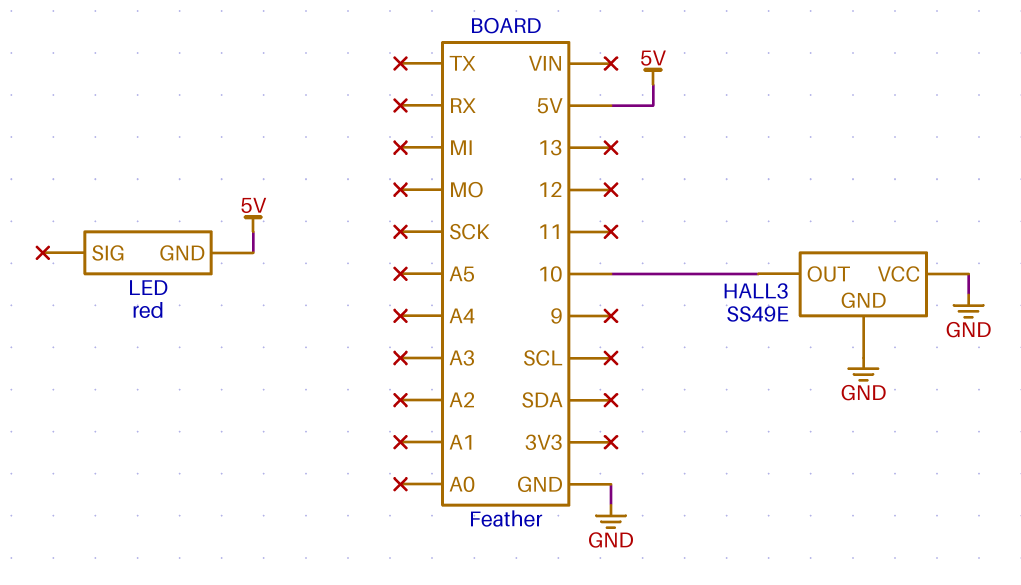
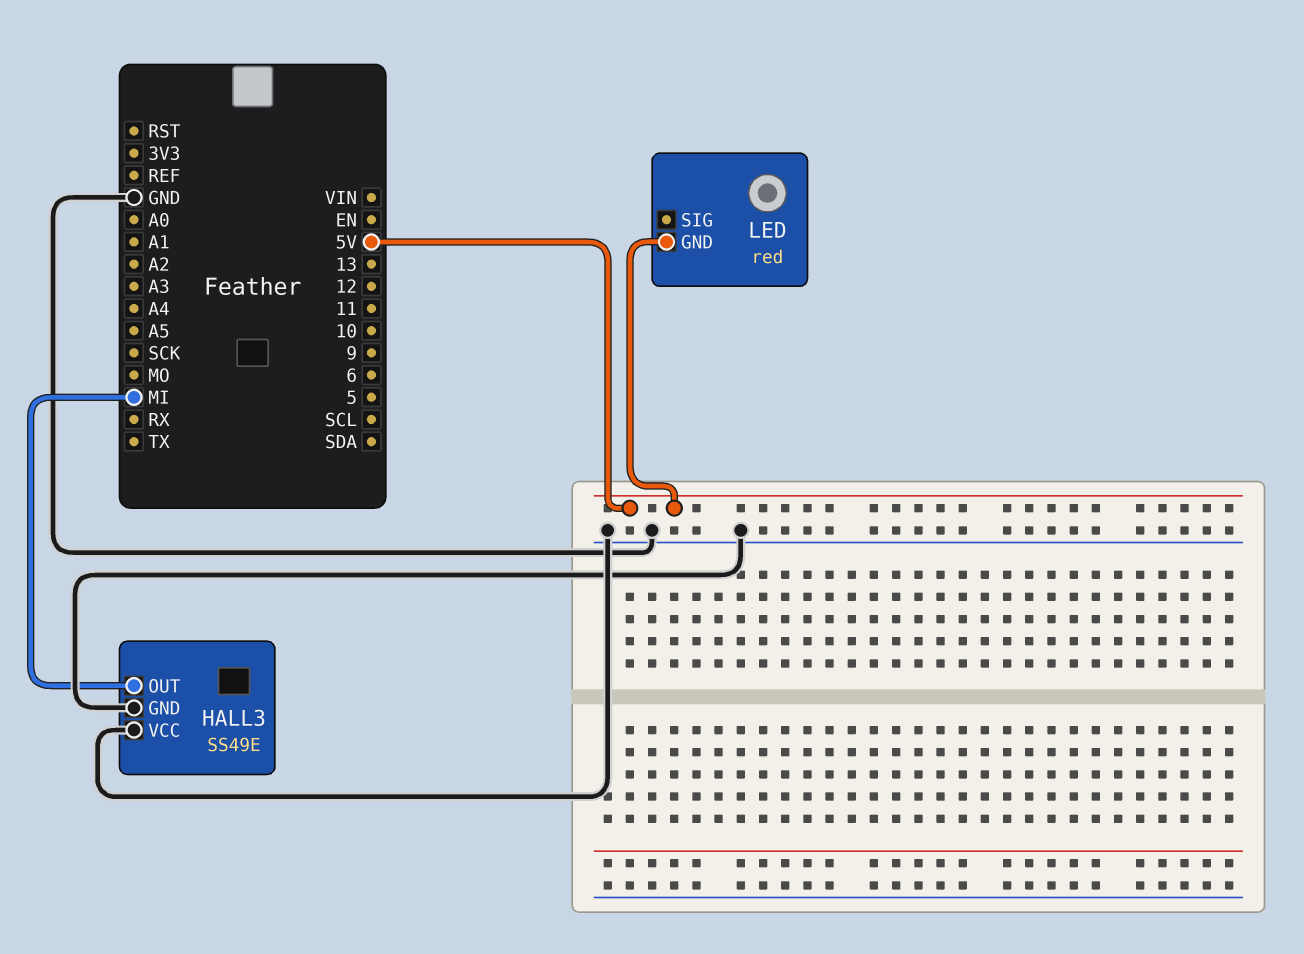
HALL3 pin OUT: 10 -> MI

